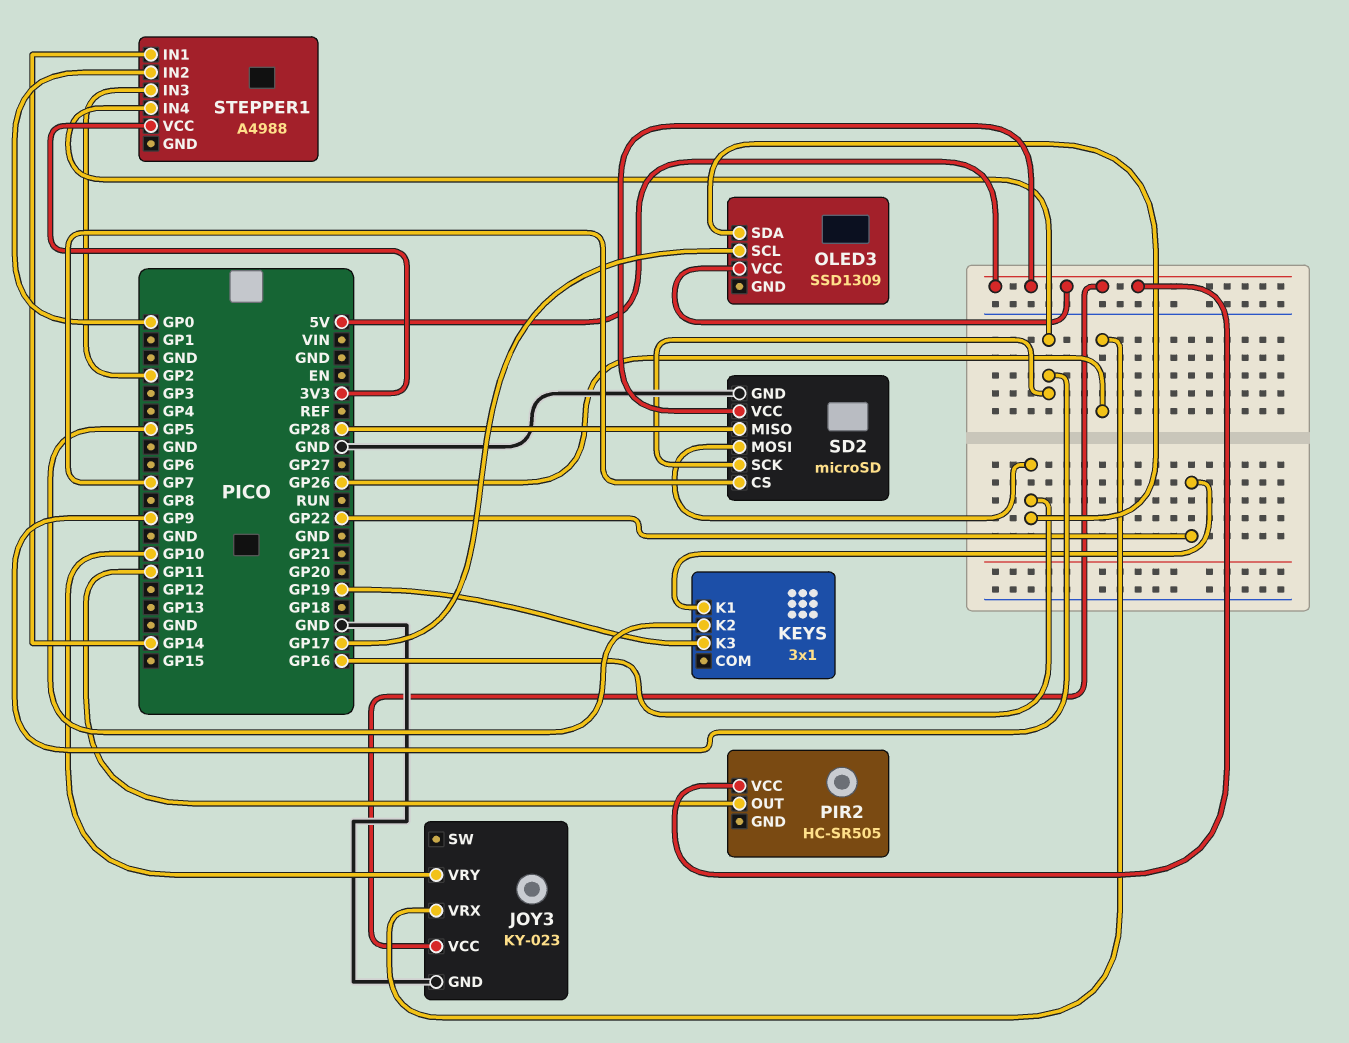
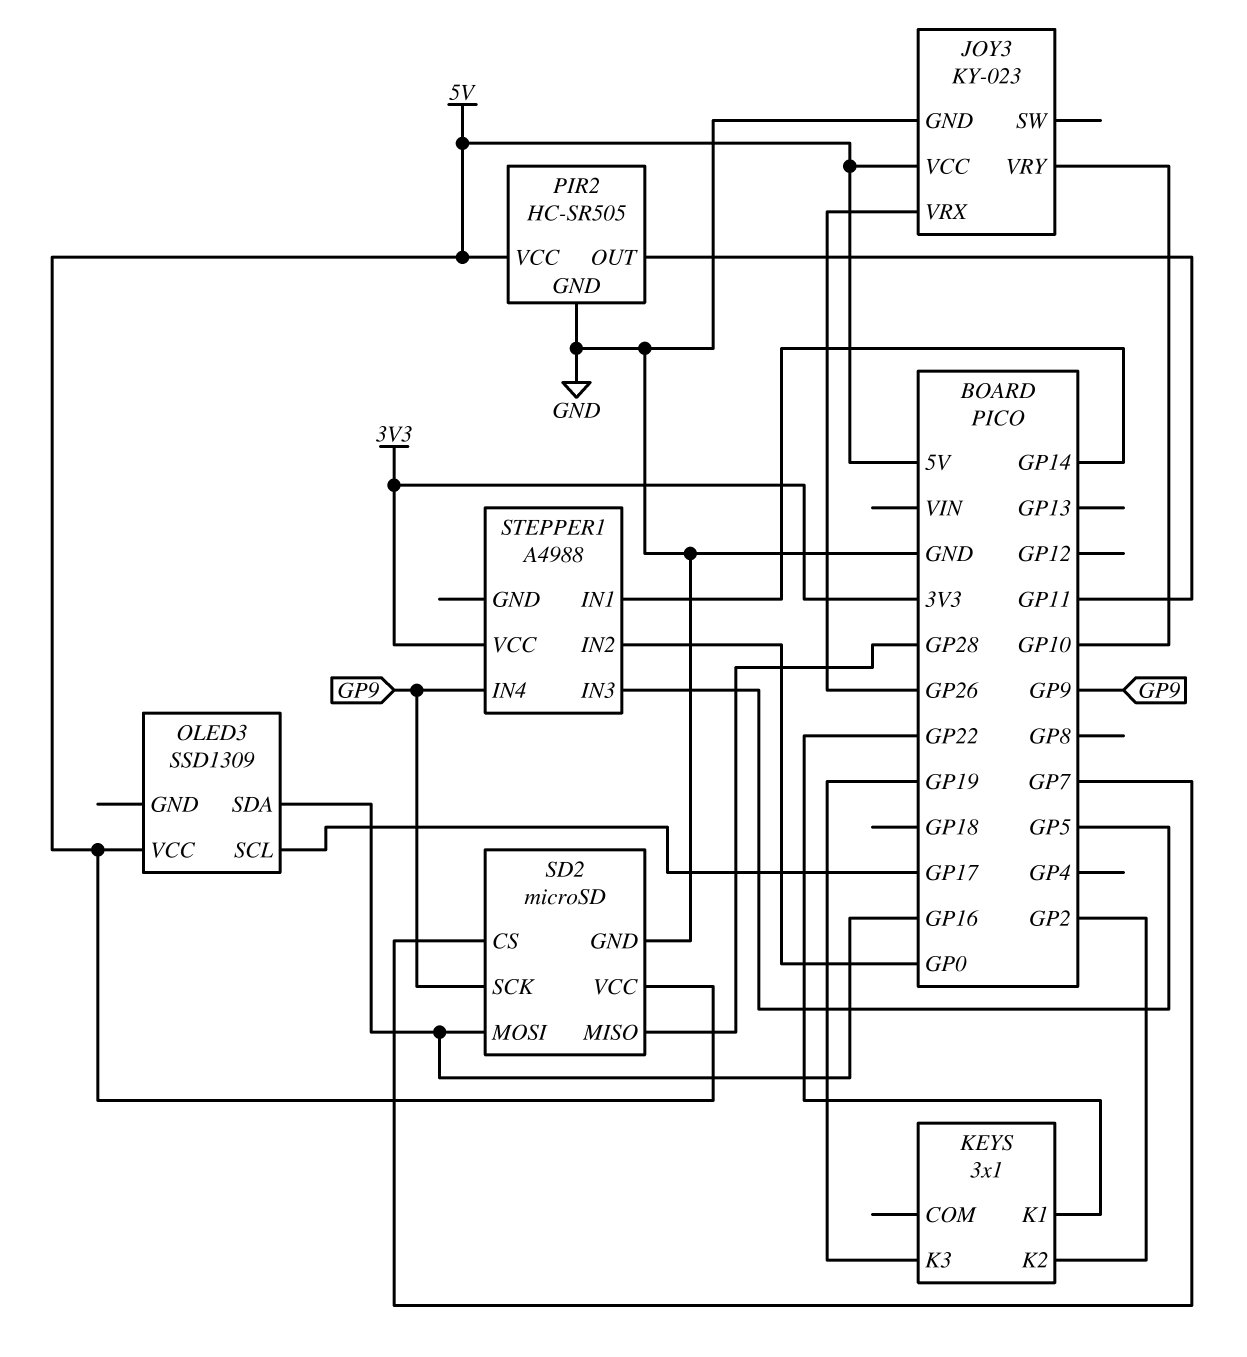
KEYS pin K2: GP5 -> GP2
PIR2 pin GND: none -> GND
STEPPER1 pin IN3: GP2 -> GP5

